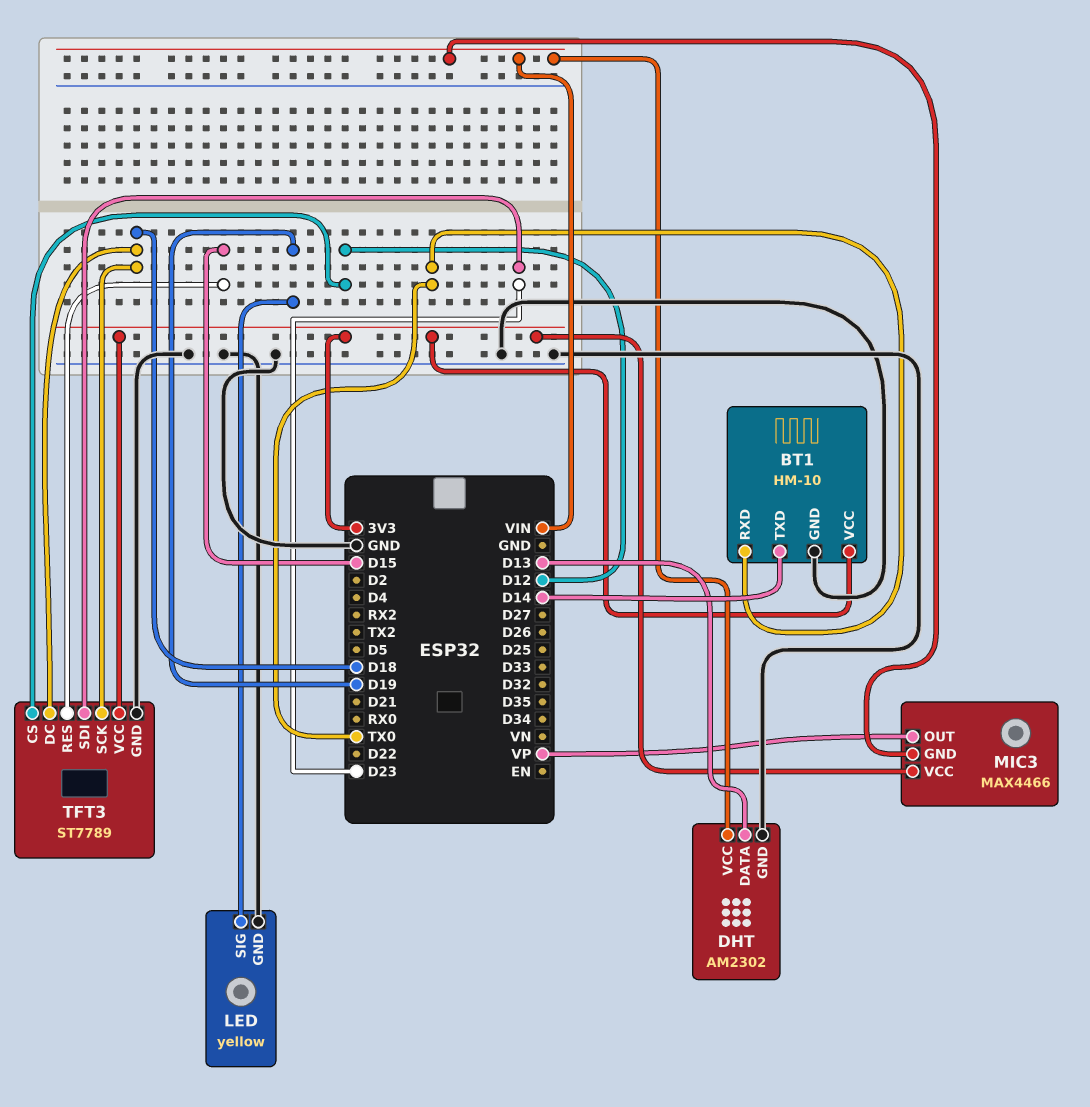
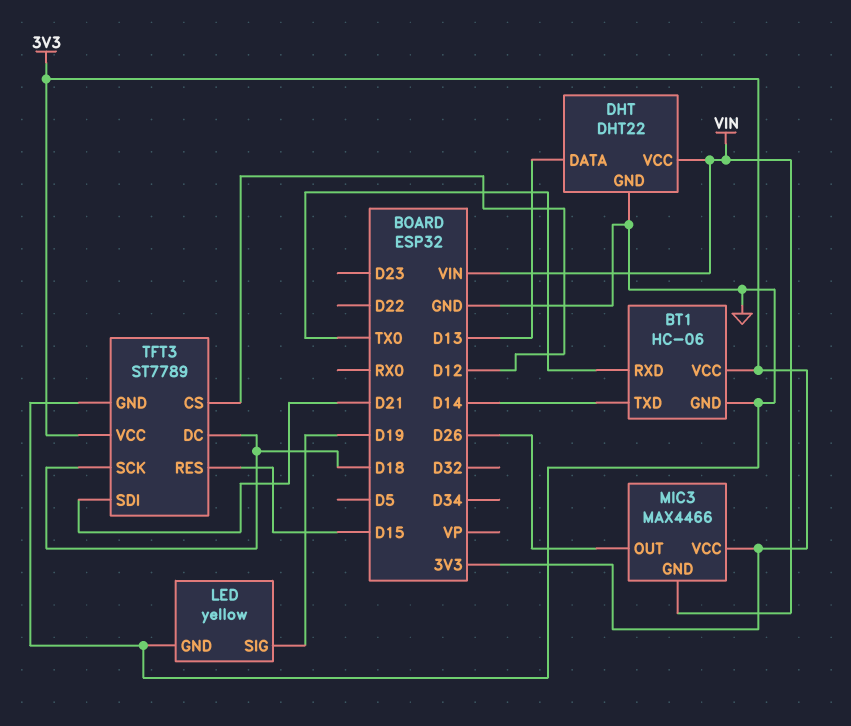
BT1: HM-10 -> HC-06
DHT: AM2302 -> DHT22
MIC3 pin OUT: VP -> D26
TFT3 pin SDI: D23 -> D21

